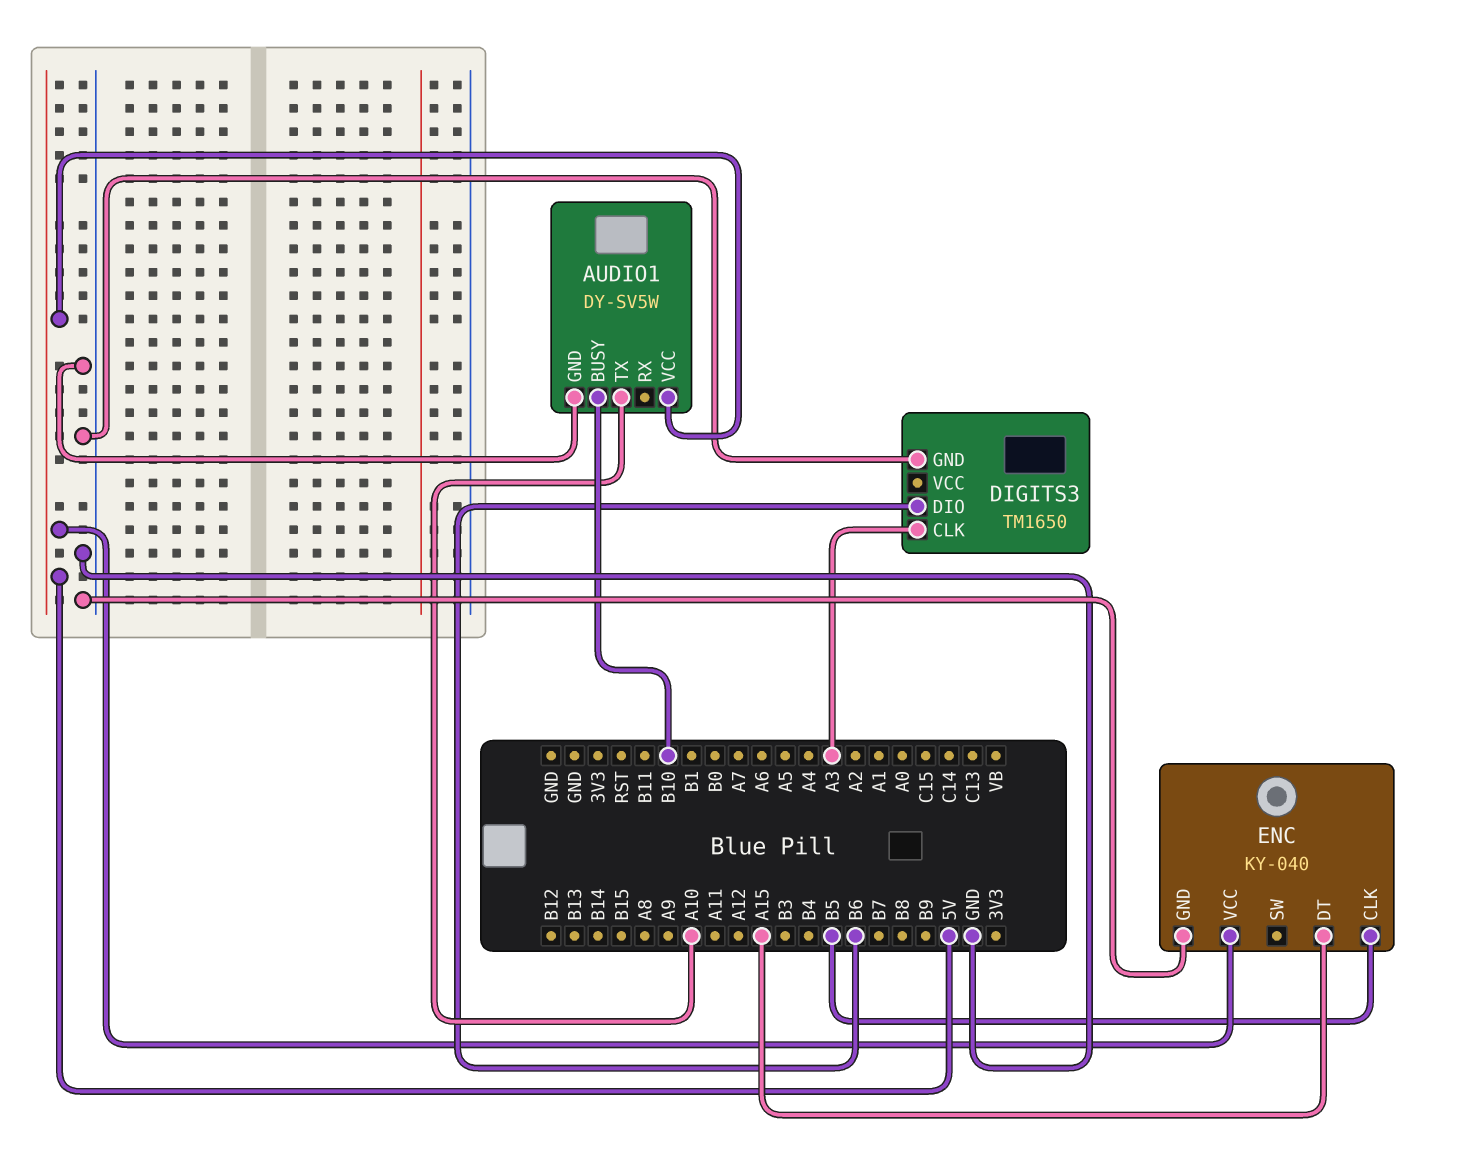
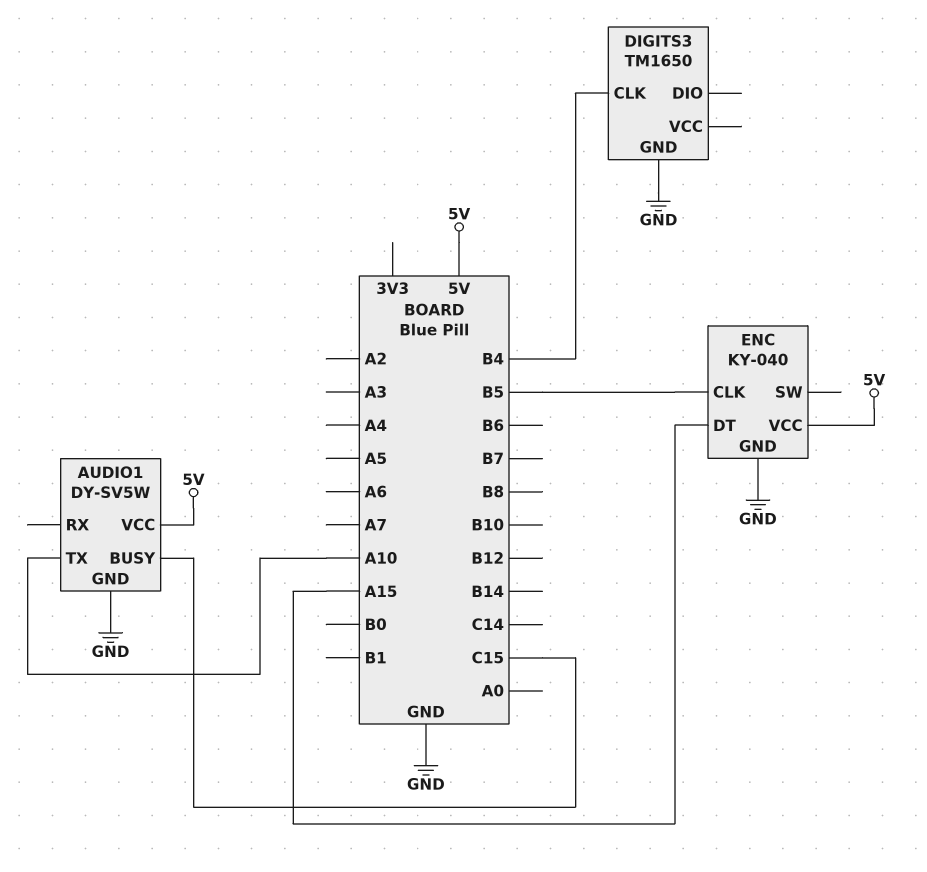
AUDIO1 pin BUSY: B10 -> C15
DIGITS3 pin CLK: A3 -> B4
DIGITS3 pin DIO: B6 -> none

